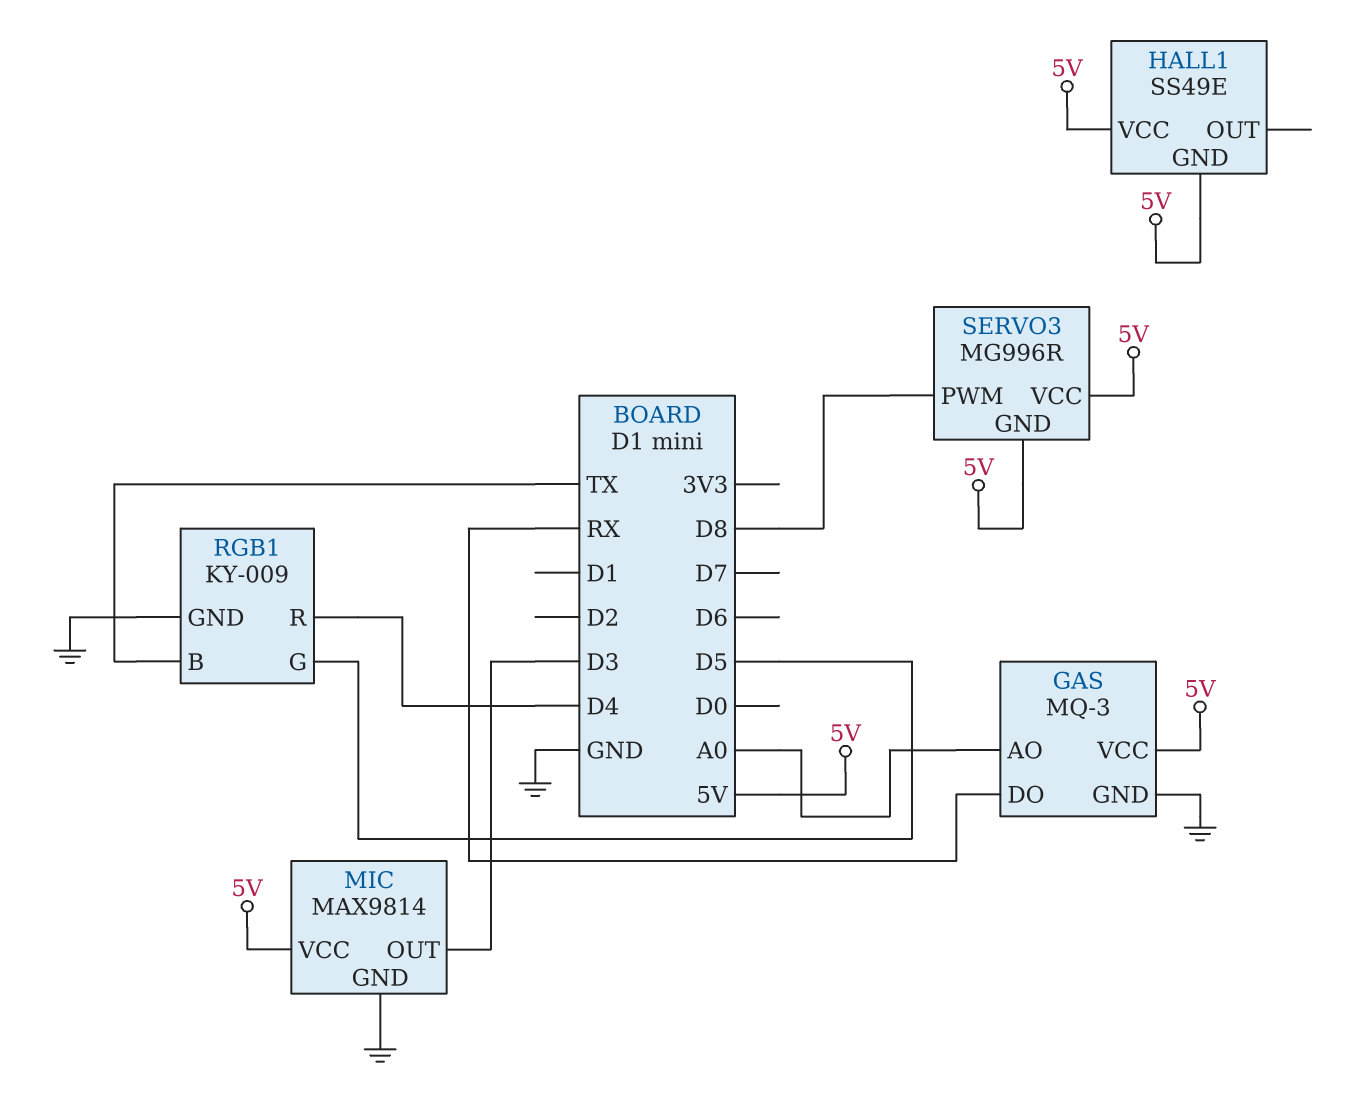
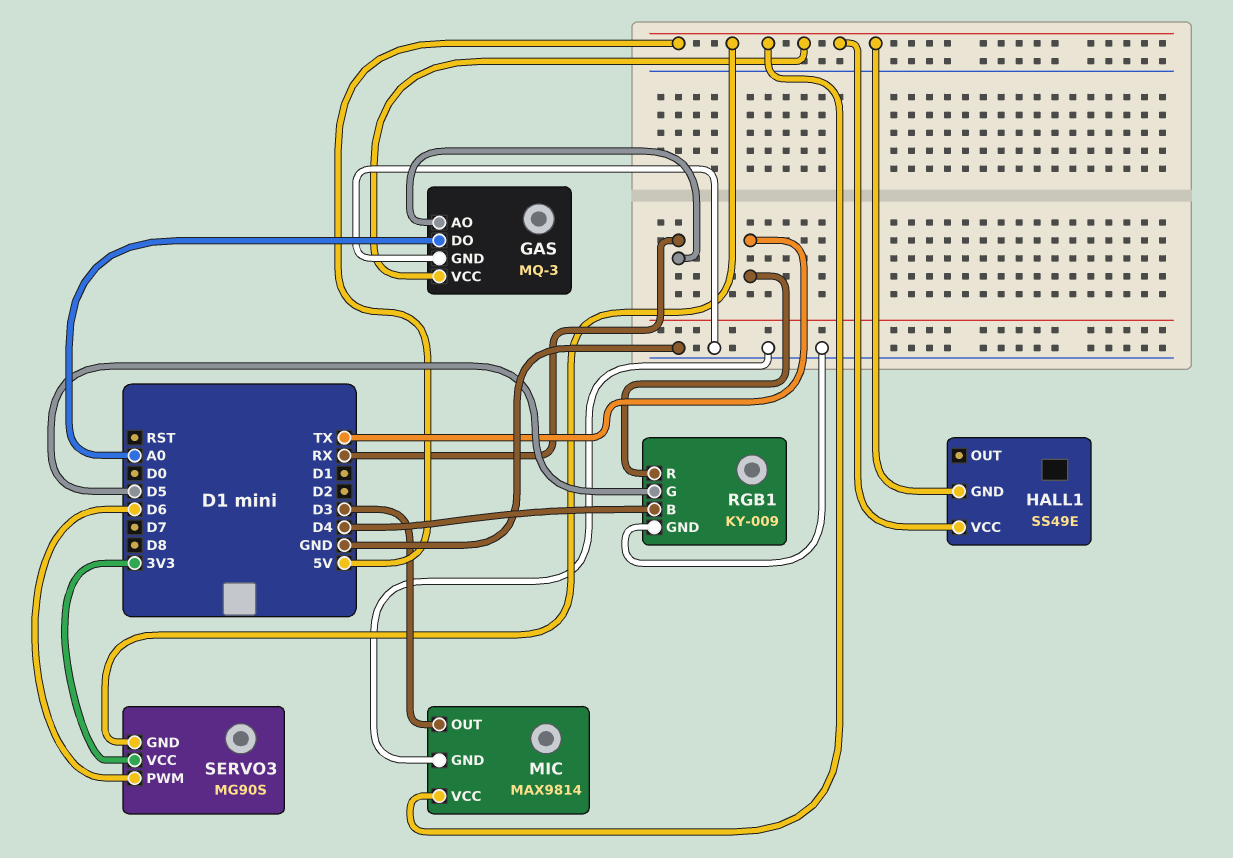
GAS pin AO: A0 -> RX
GAS pin DO: RX -> A0
RGB1 pin B: TX -> D4
RGB1 pin R: D4 -> TX
SERVO3: MG996R -> MG90S
SERVO3 pin PWM: D8 -> D6
SERVO3 pin VCC: 5V -> 3V3

